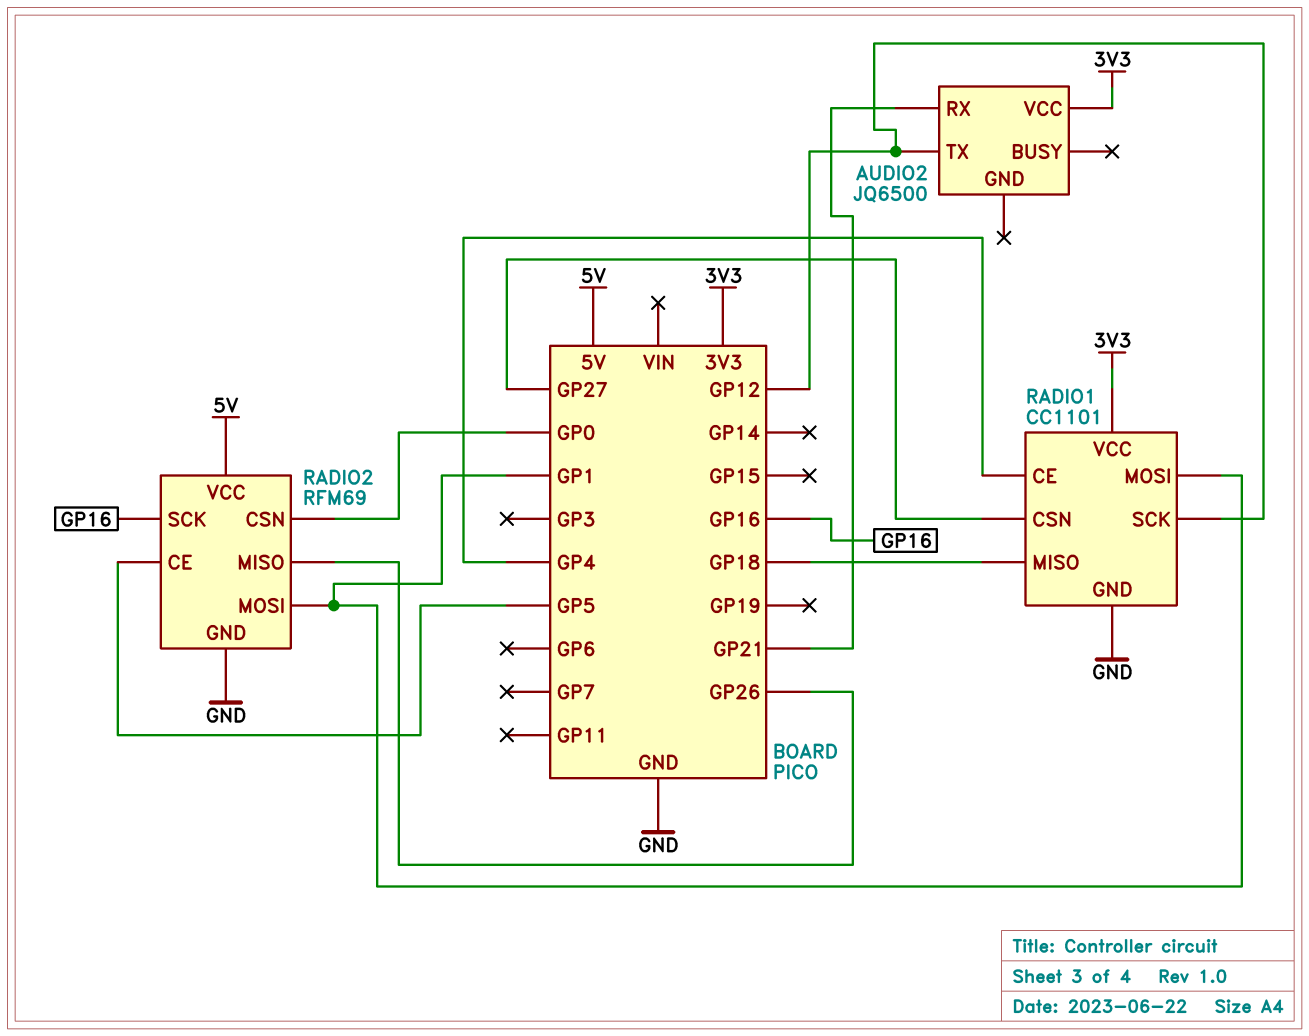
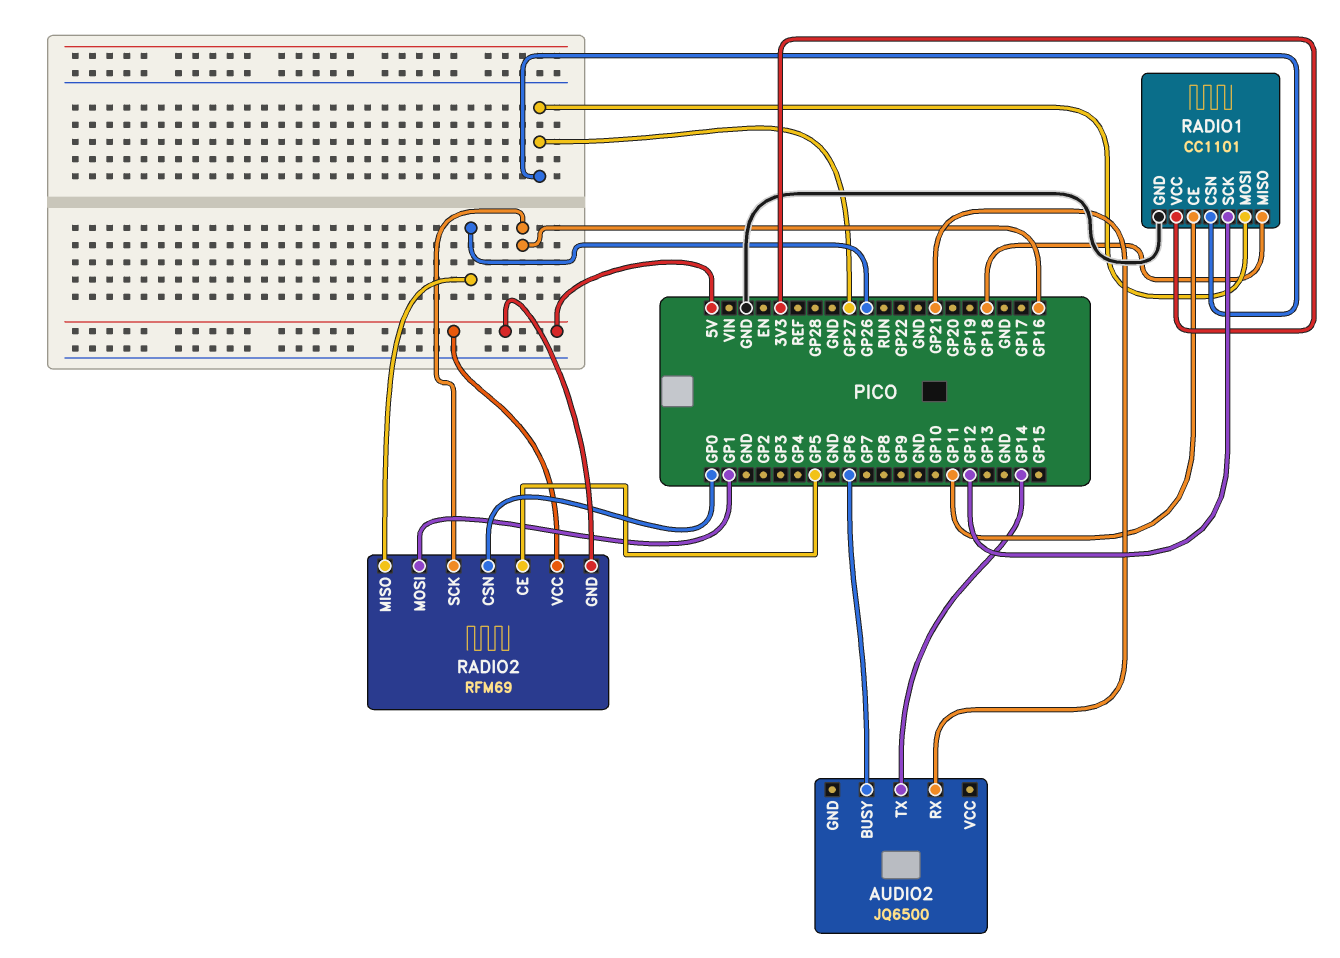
AUDIO2 pin BUSY: none -> GP6
AUDIO2 pin TX: GP12 -> GP14
AUDIO2 pin VCC: 3V3 -> none
RADIO1 pin CE: GP4 -> GP11
RADIO1 pin MOSI: GP1 -> GP27
RADIO2 pin GND: GND -> 5V

